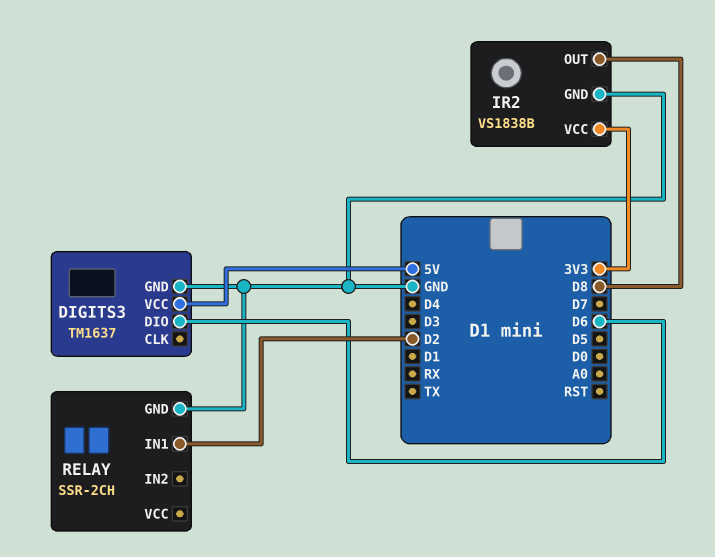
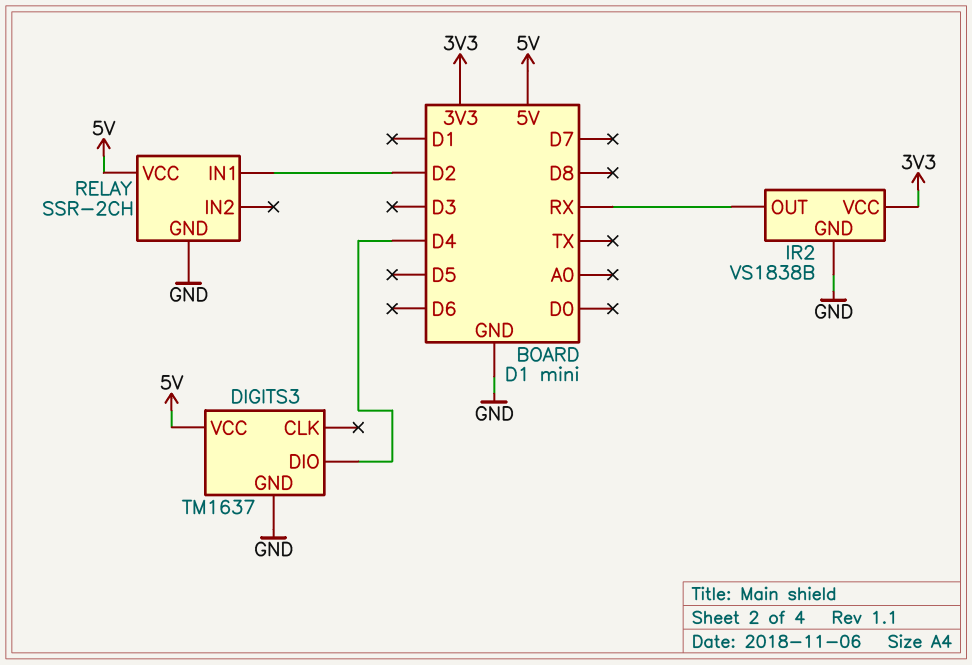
DIGITS3 pin DIO: D6 -> D4
IR2 pin OUT: D8 -> RX
RELAY pin VCC: none -> 5V

